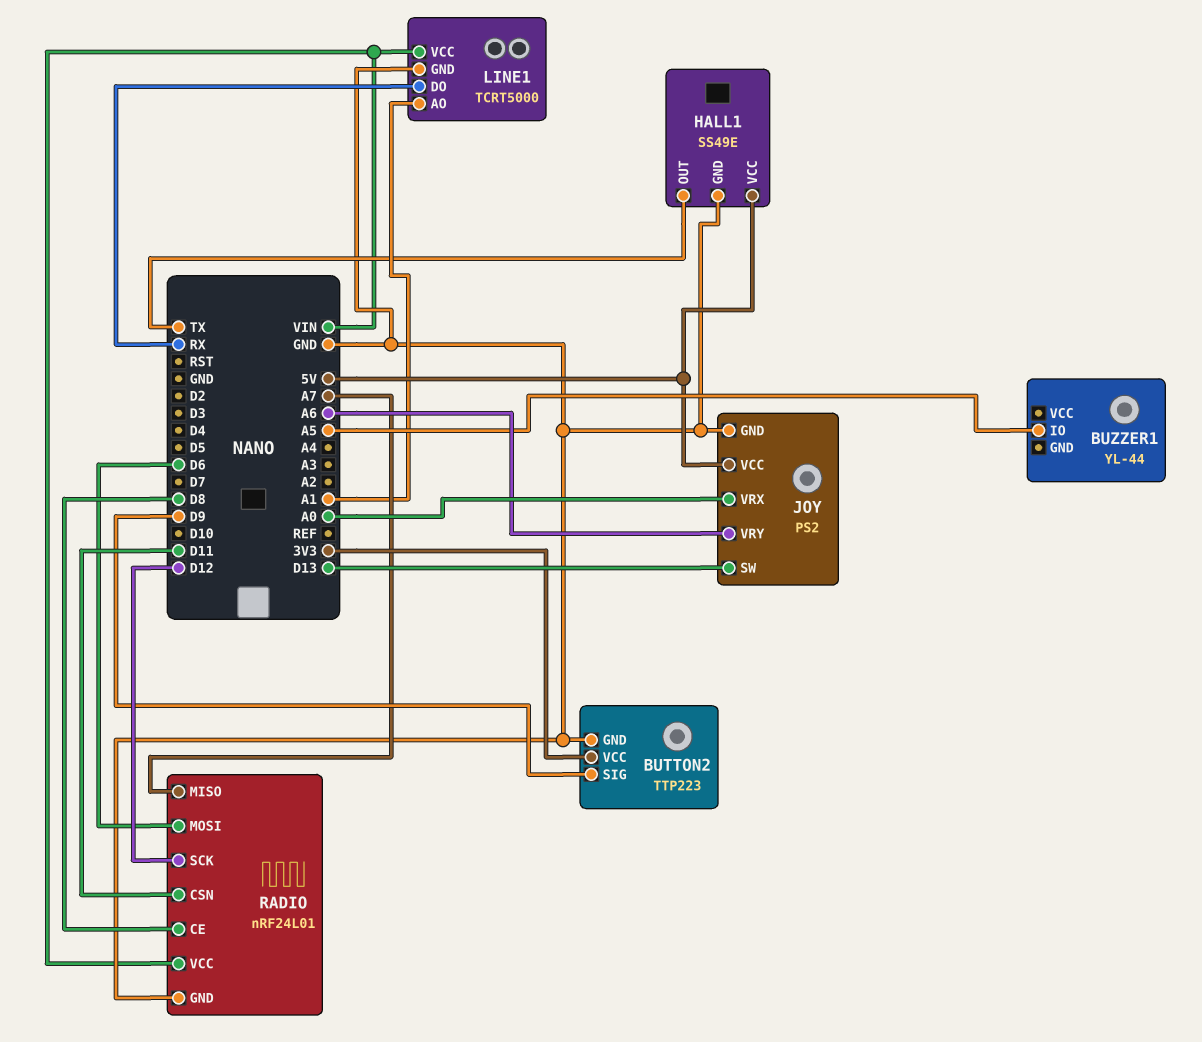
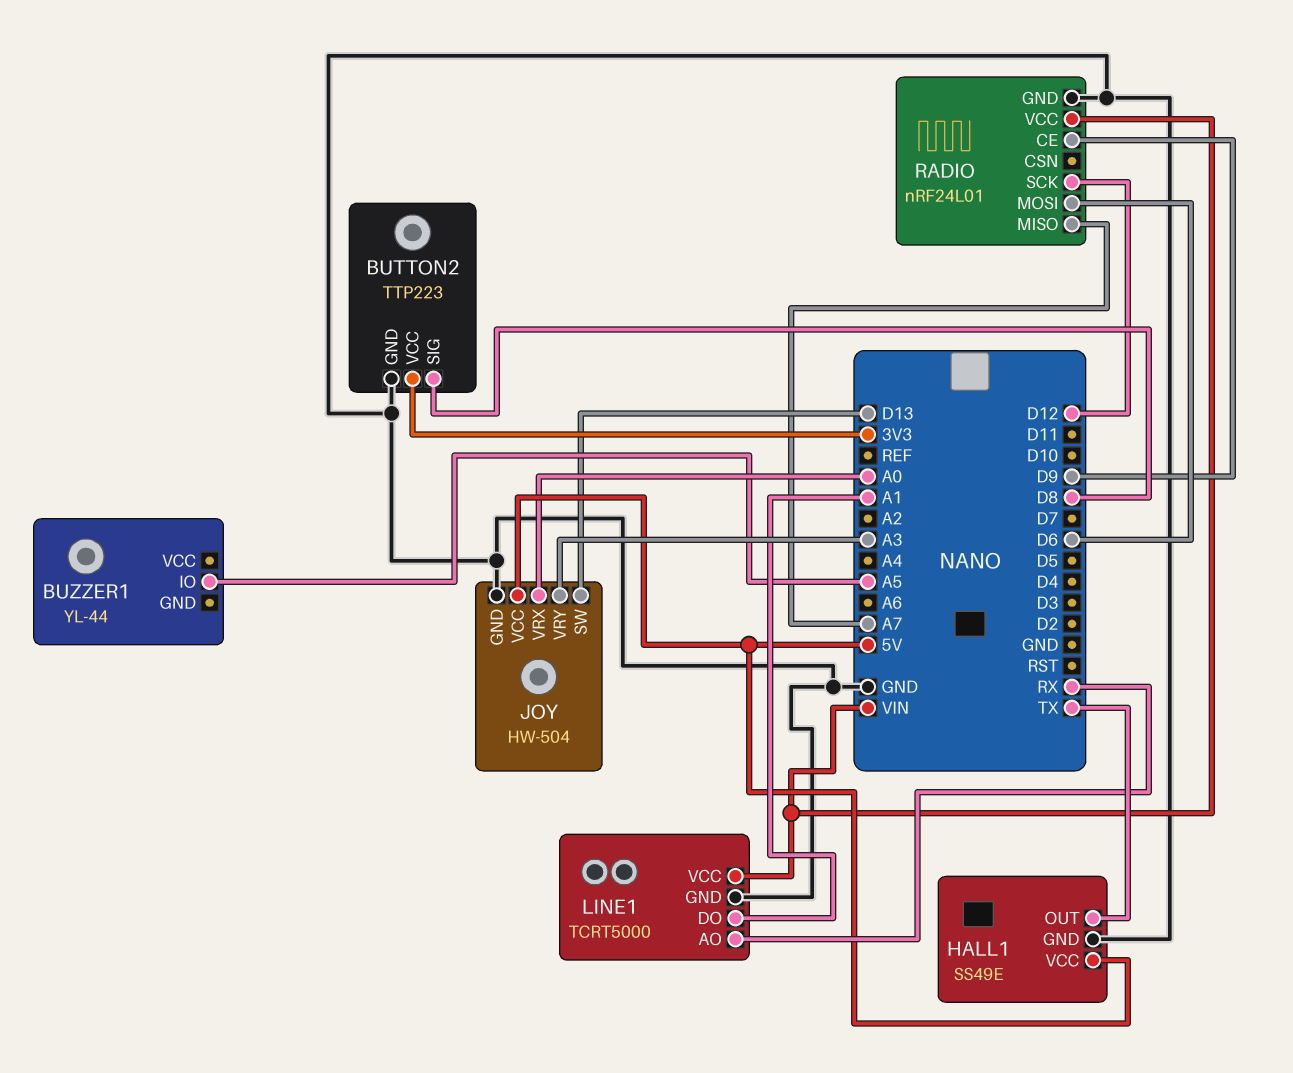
BUTTON2 pin SIG: D9 -> D8
JOY: PS2 -> HW-504
JOY pin VRY: A6 -> A3
LINE1 pin AO: A1 -> RX
LINE1 pin DO: RX -> A1
RADIO pin CE: D8 -> D9
RADIO pin CSN: D11 -> none

